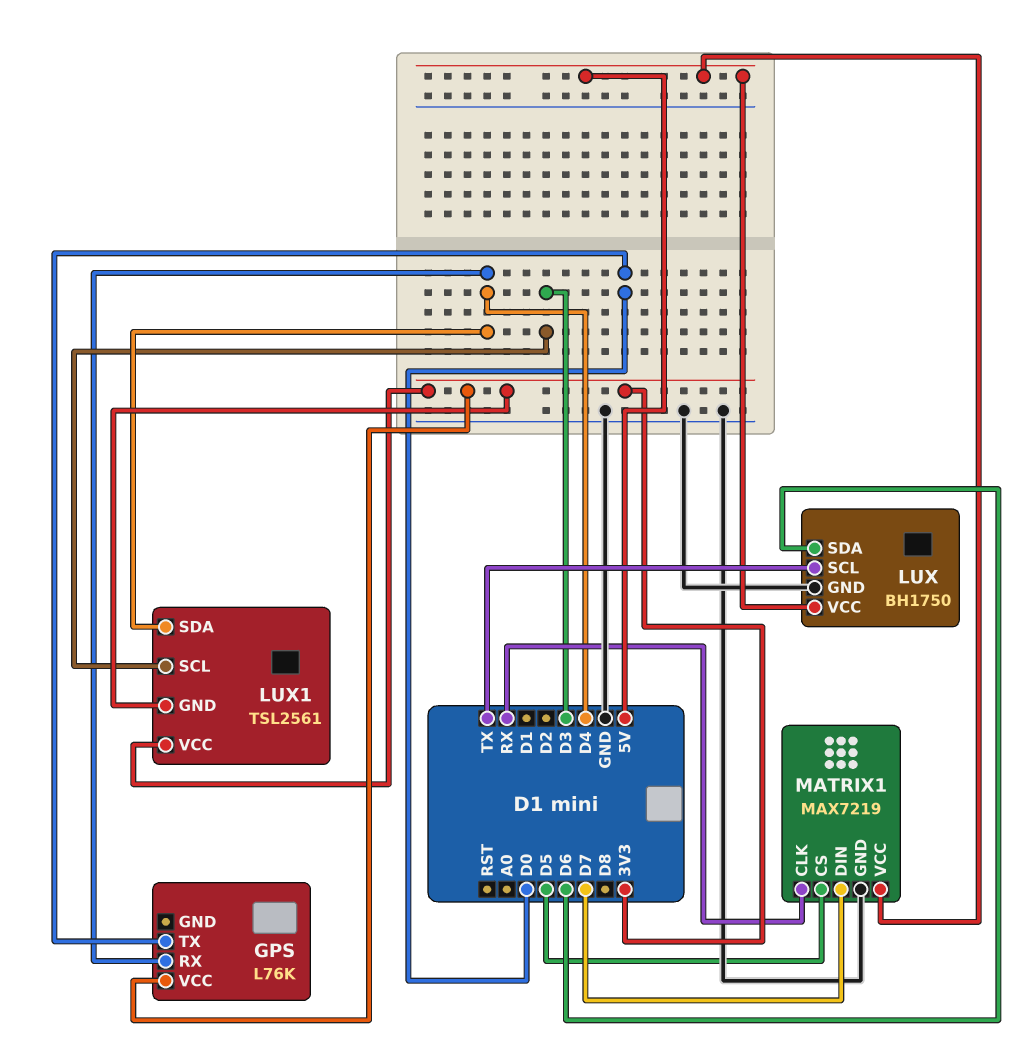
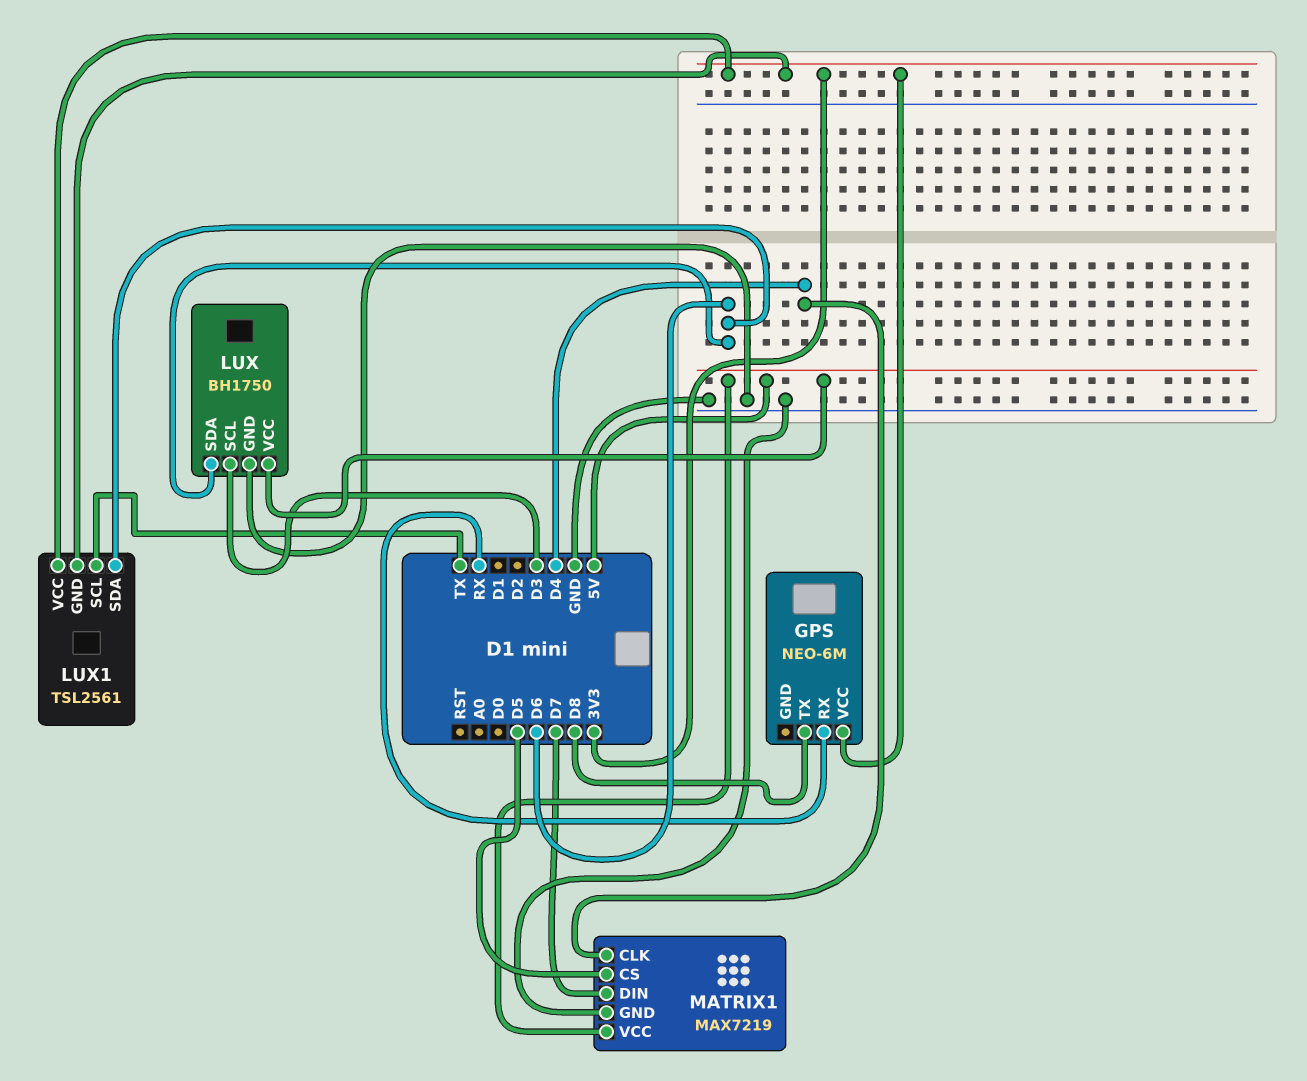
GPS: L76K -> NEO-6M
GPS pin RX: D4 -> RX
GPS pin TX: D0 -> D8
LUX pin SCL: TX -> D3
LUX1 pin SCL: D3 -> TX
LUX1 pin SDA: D4 -> D6
MATRIX1 pin CLK: RX -> D4

